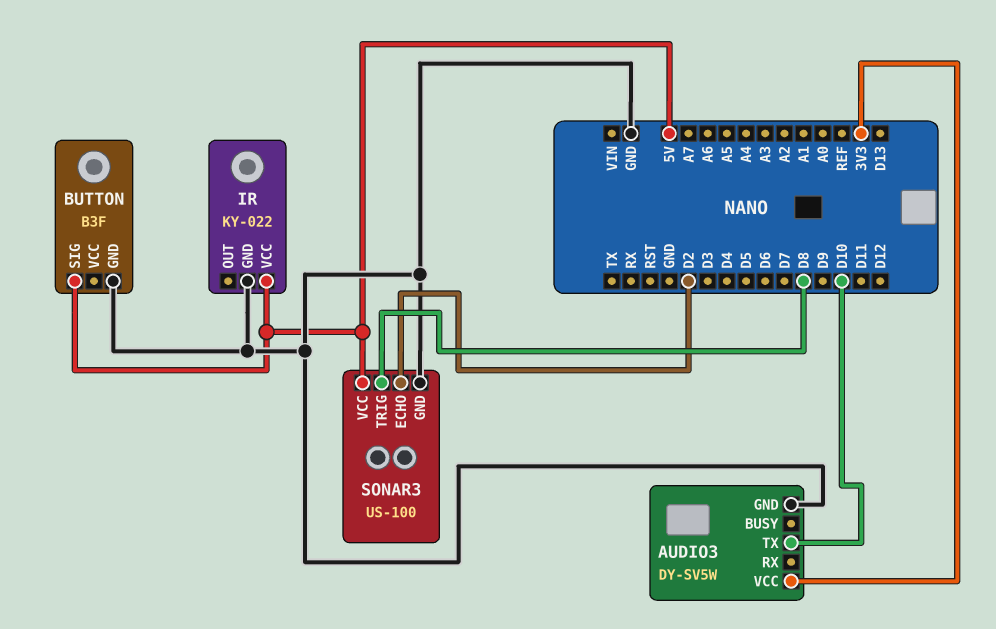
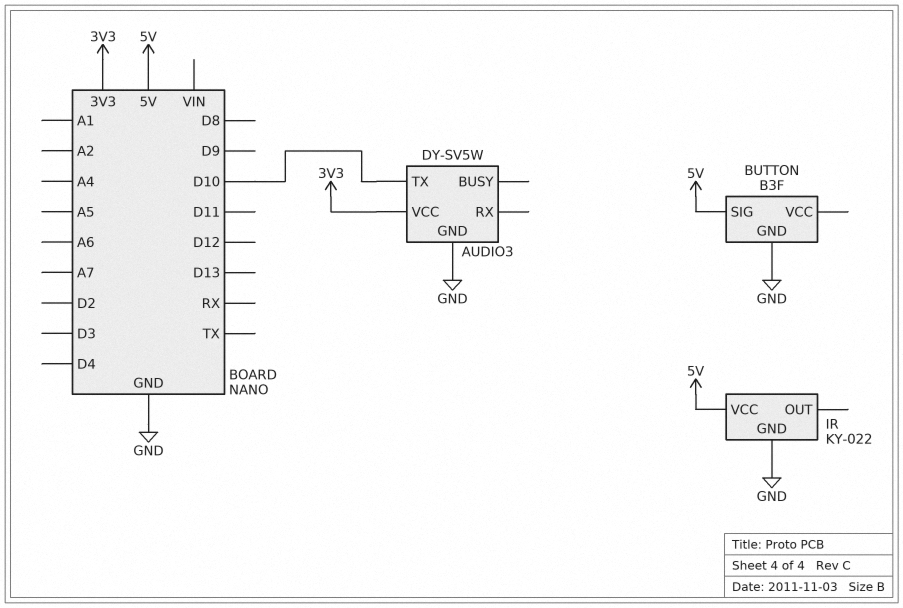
SONAR3: US-100 -> none
SONAR3 pin ECHO: D2 -> none
SONAR3 pin GND: GND -> none
SONAR3 pin TRIG: D8 -> none
SONAR3 pin VCC: 5V -> none

